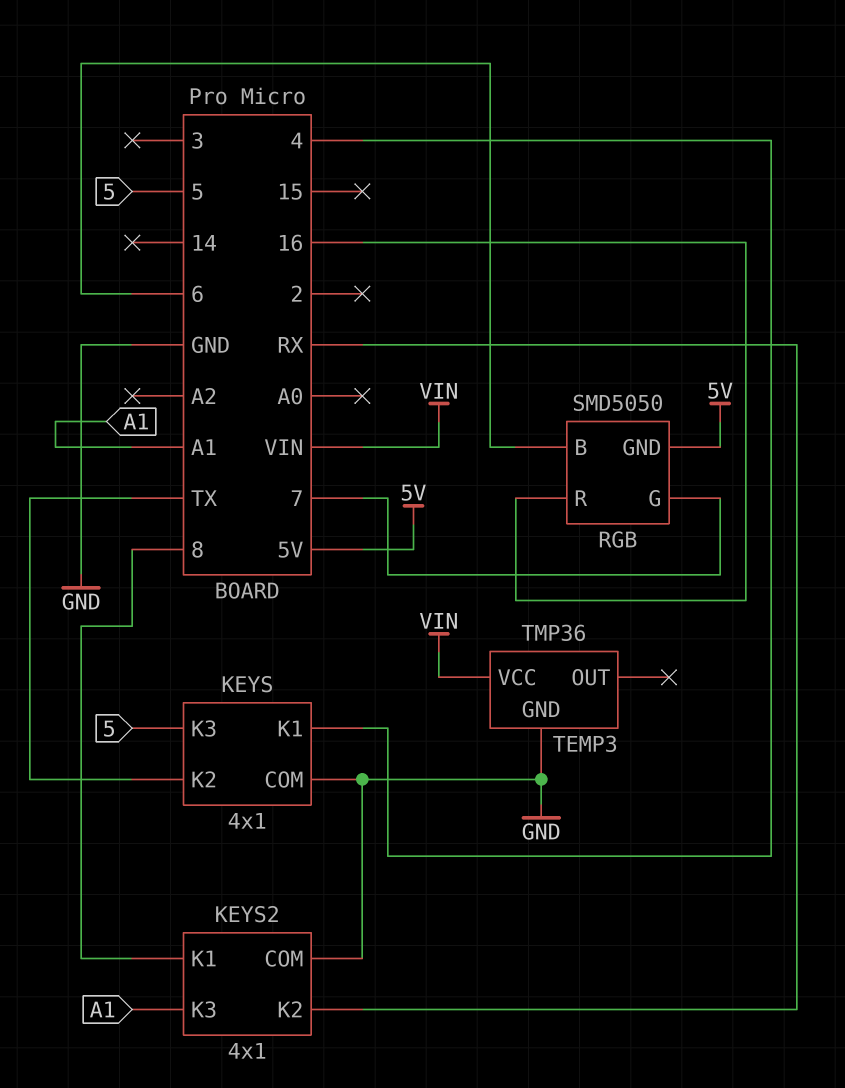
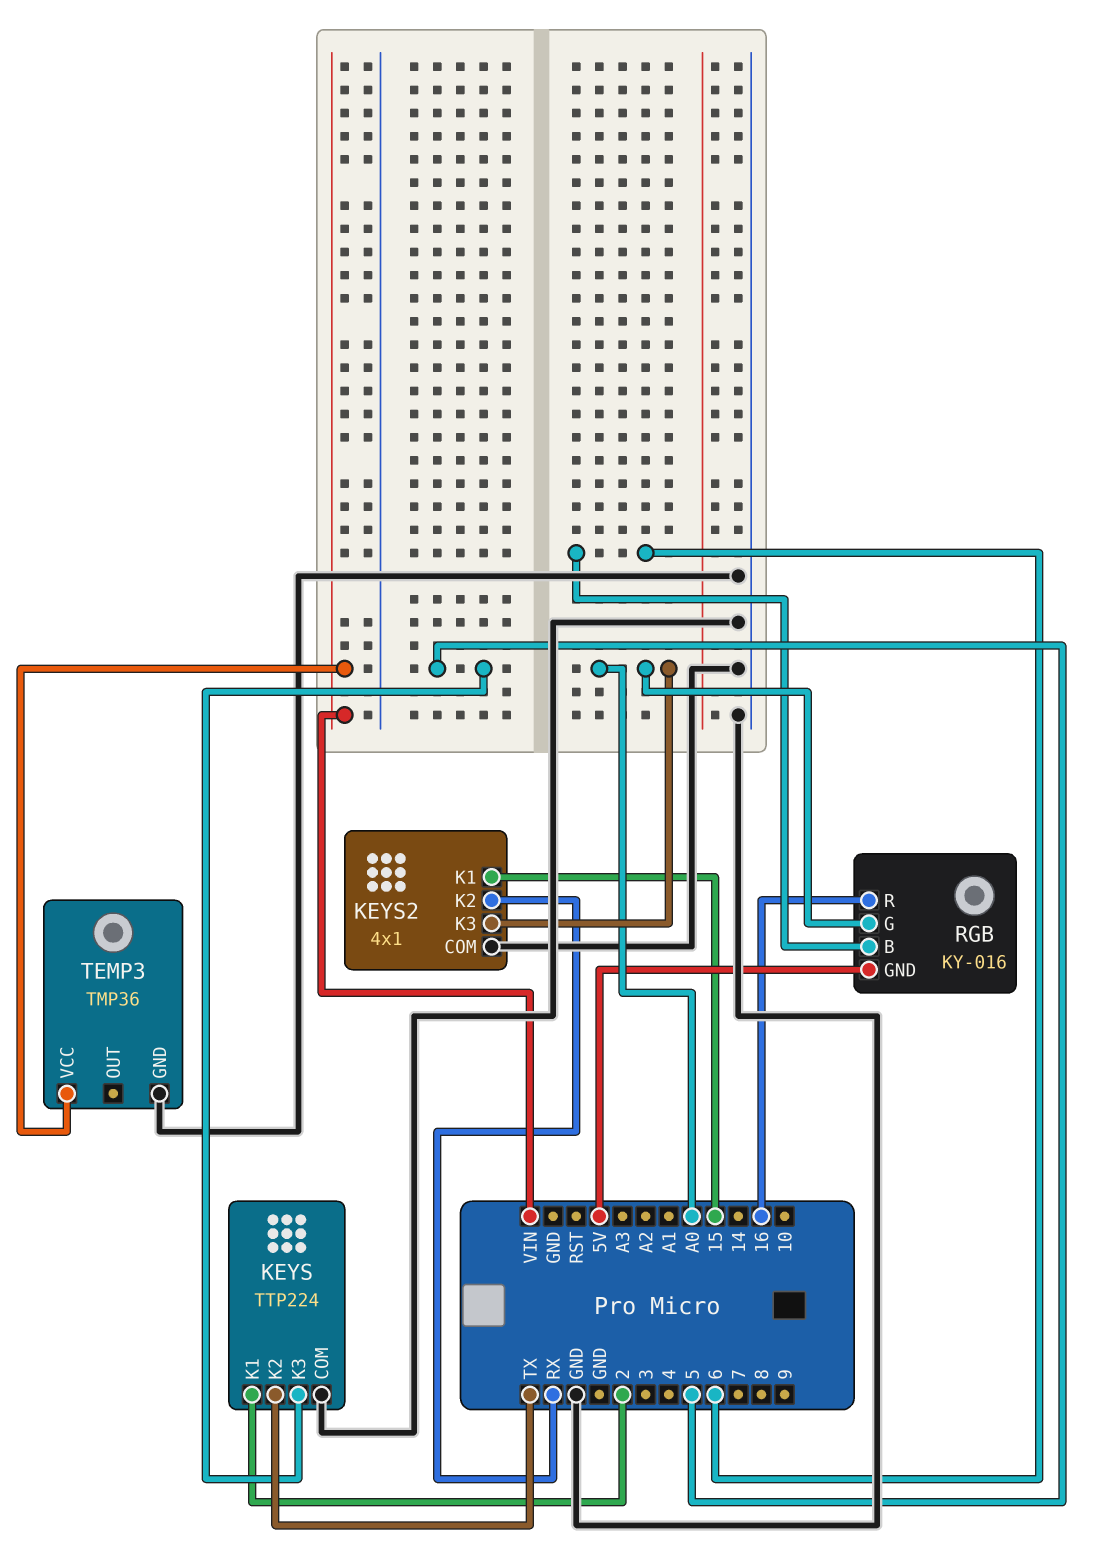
KEYS: 4x1 -> TTP224
KEYS pin K1: 4 -> 2
KEYS2 pin K1: 8 -> 15
KEYS2 pin K3: A1 -> A0
RGB: SMD5050 -> KY-016
RGB pin G: 7 -> A0

